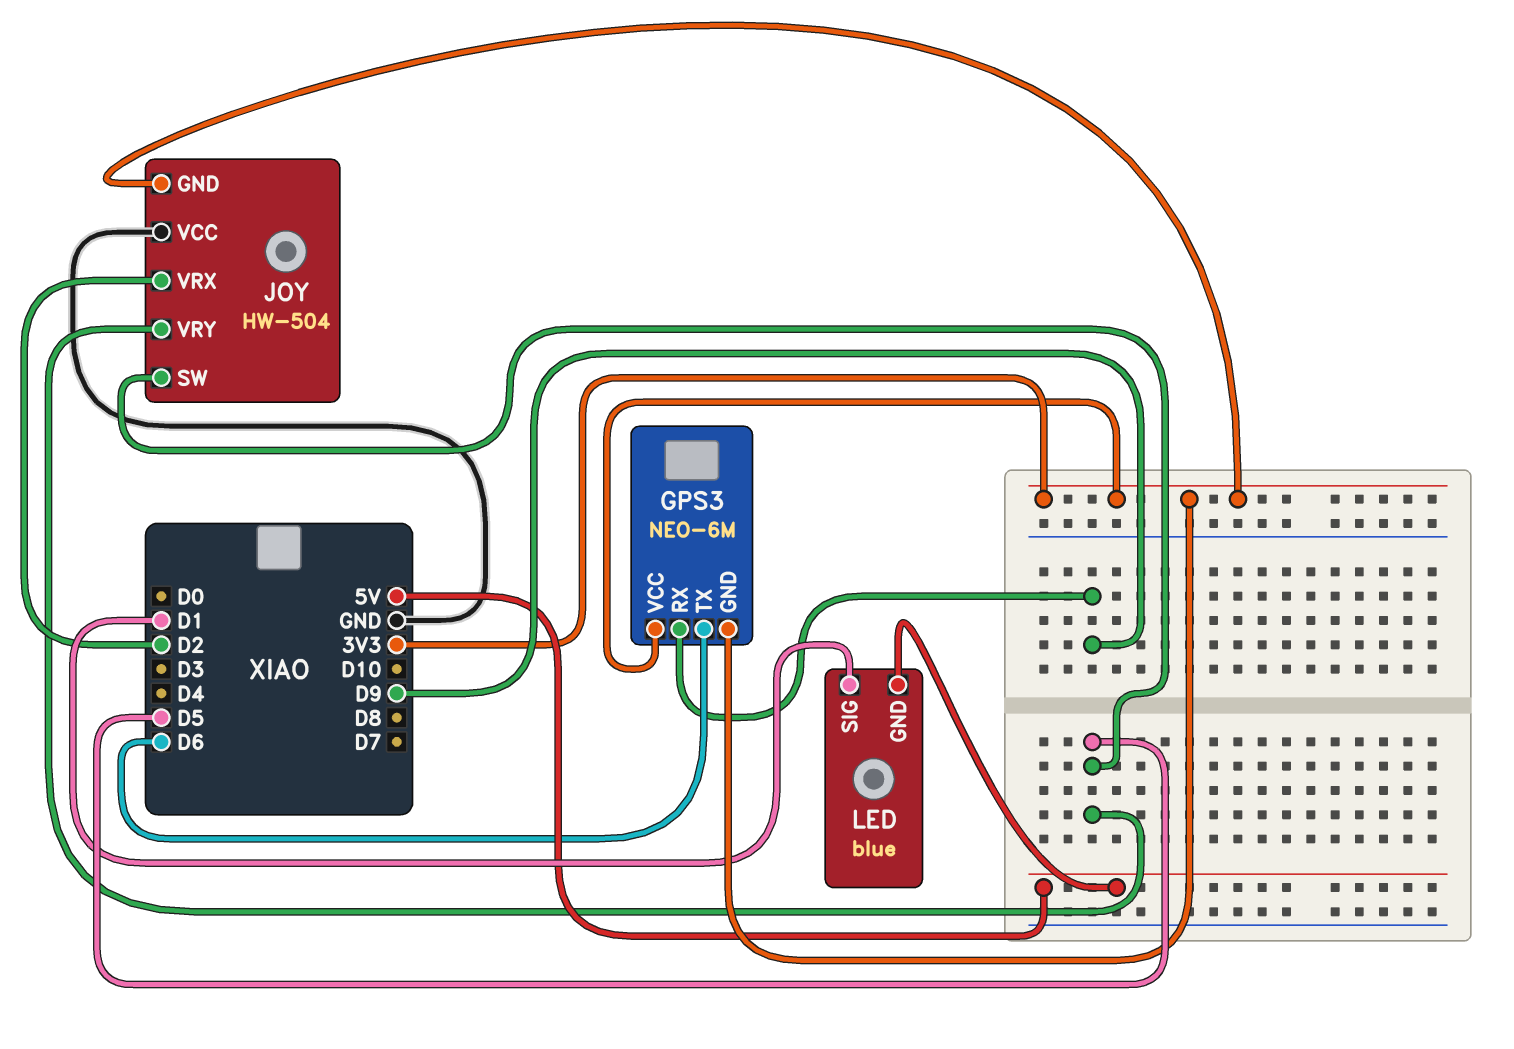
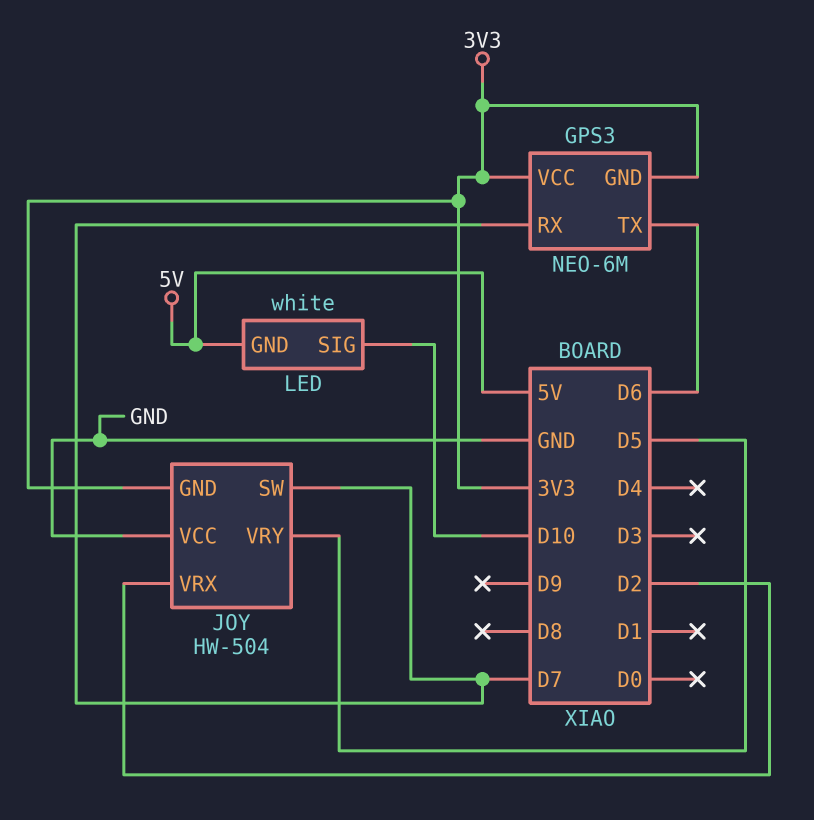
GPS3 pin RX: D9 -> D7
JOY pin SW: D5 -> D7
LED: blue -> white
LED pin SIG: D1 -> D10

